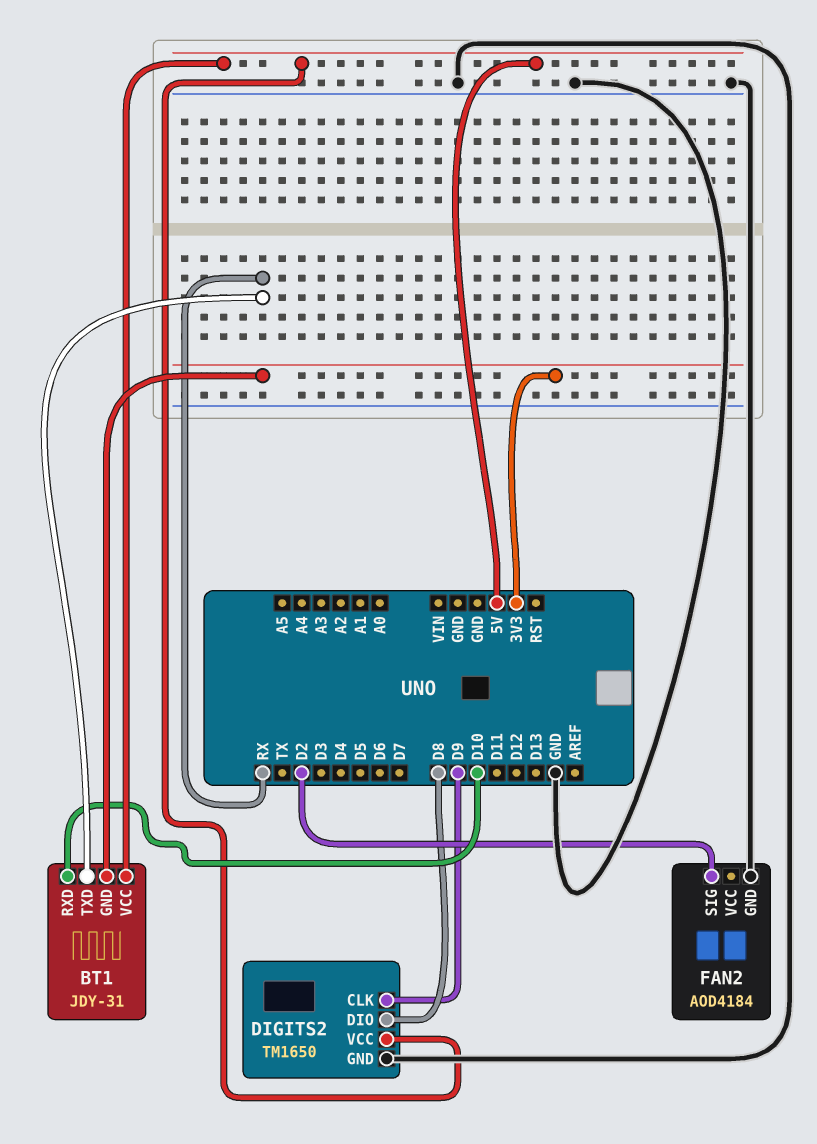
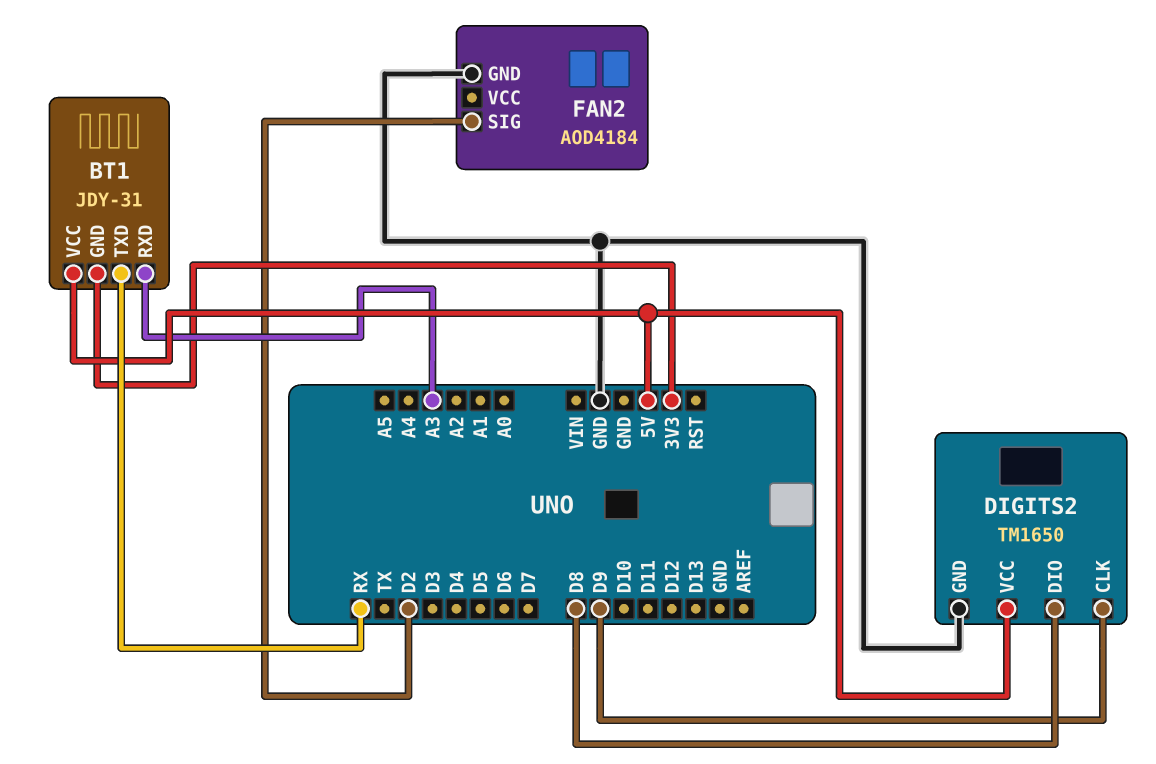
BT1 pin RXD: D10 -> A3

